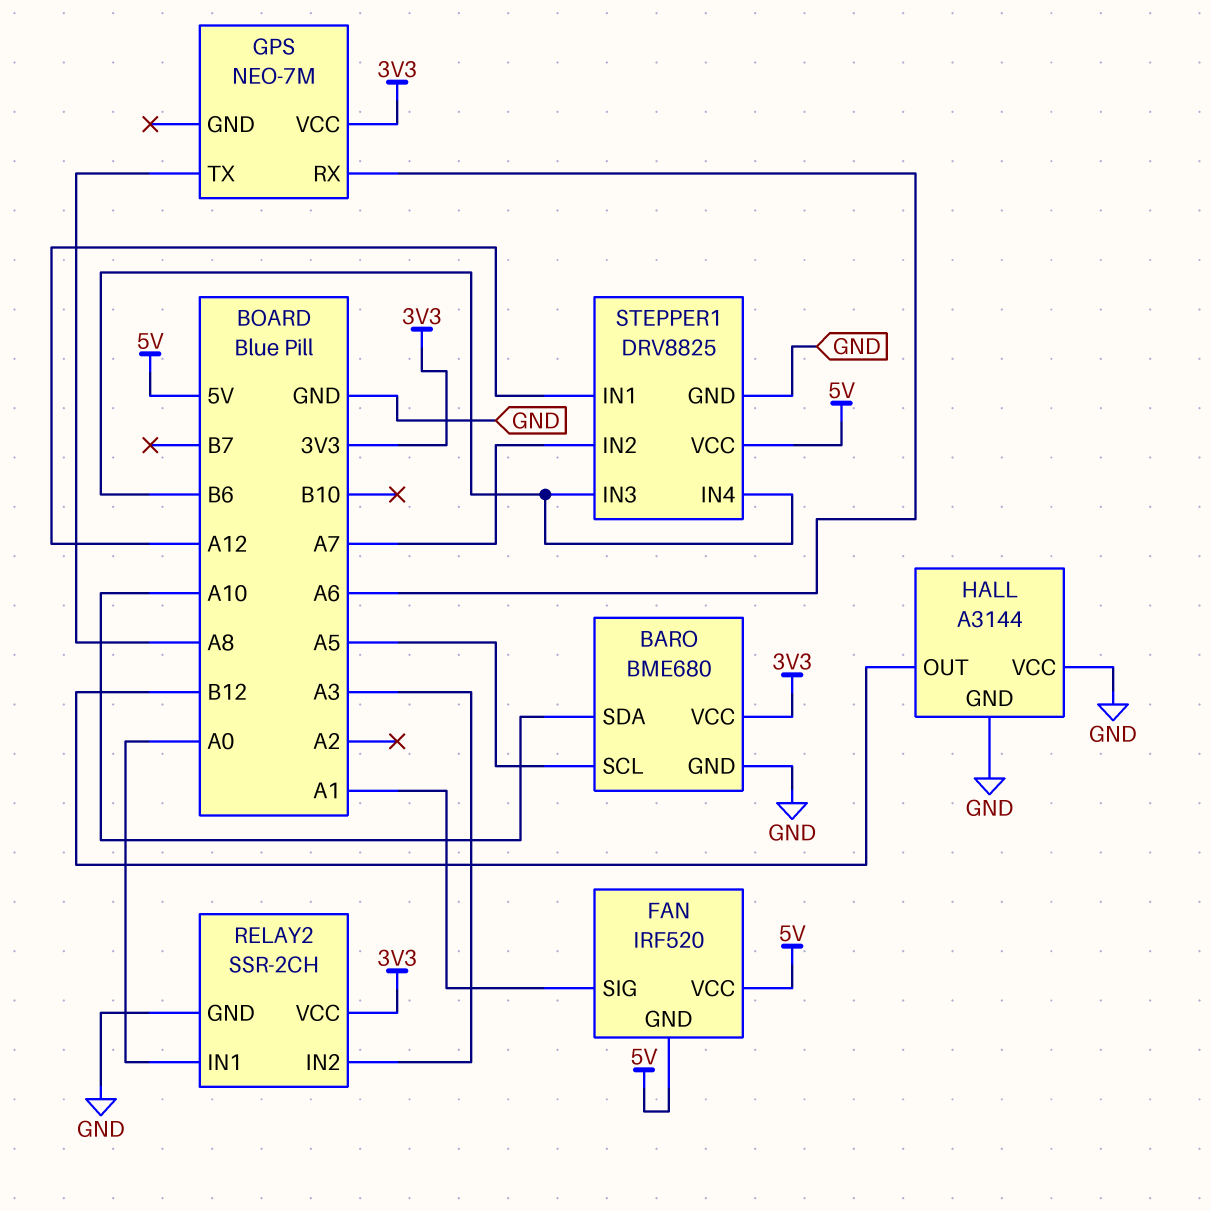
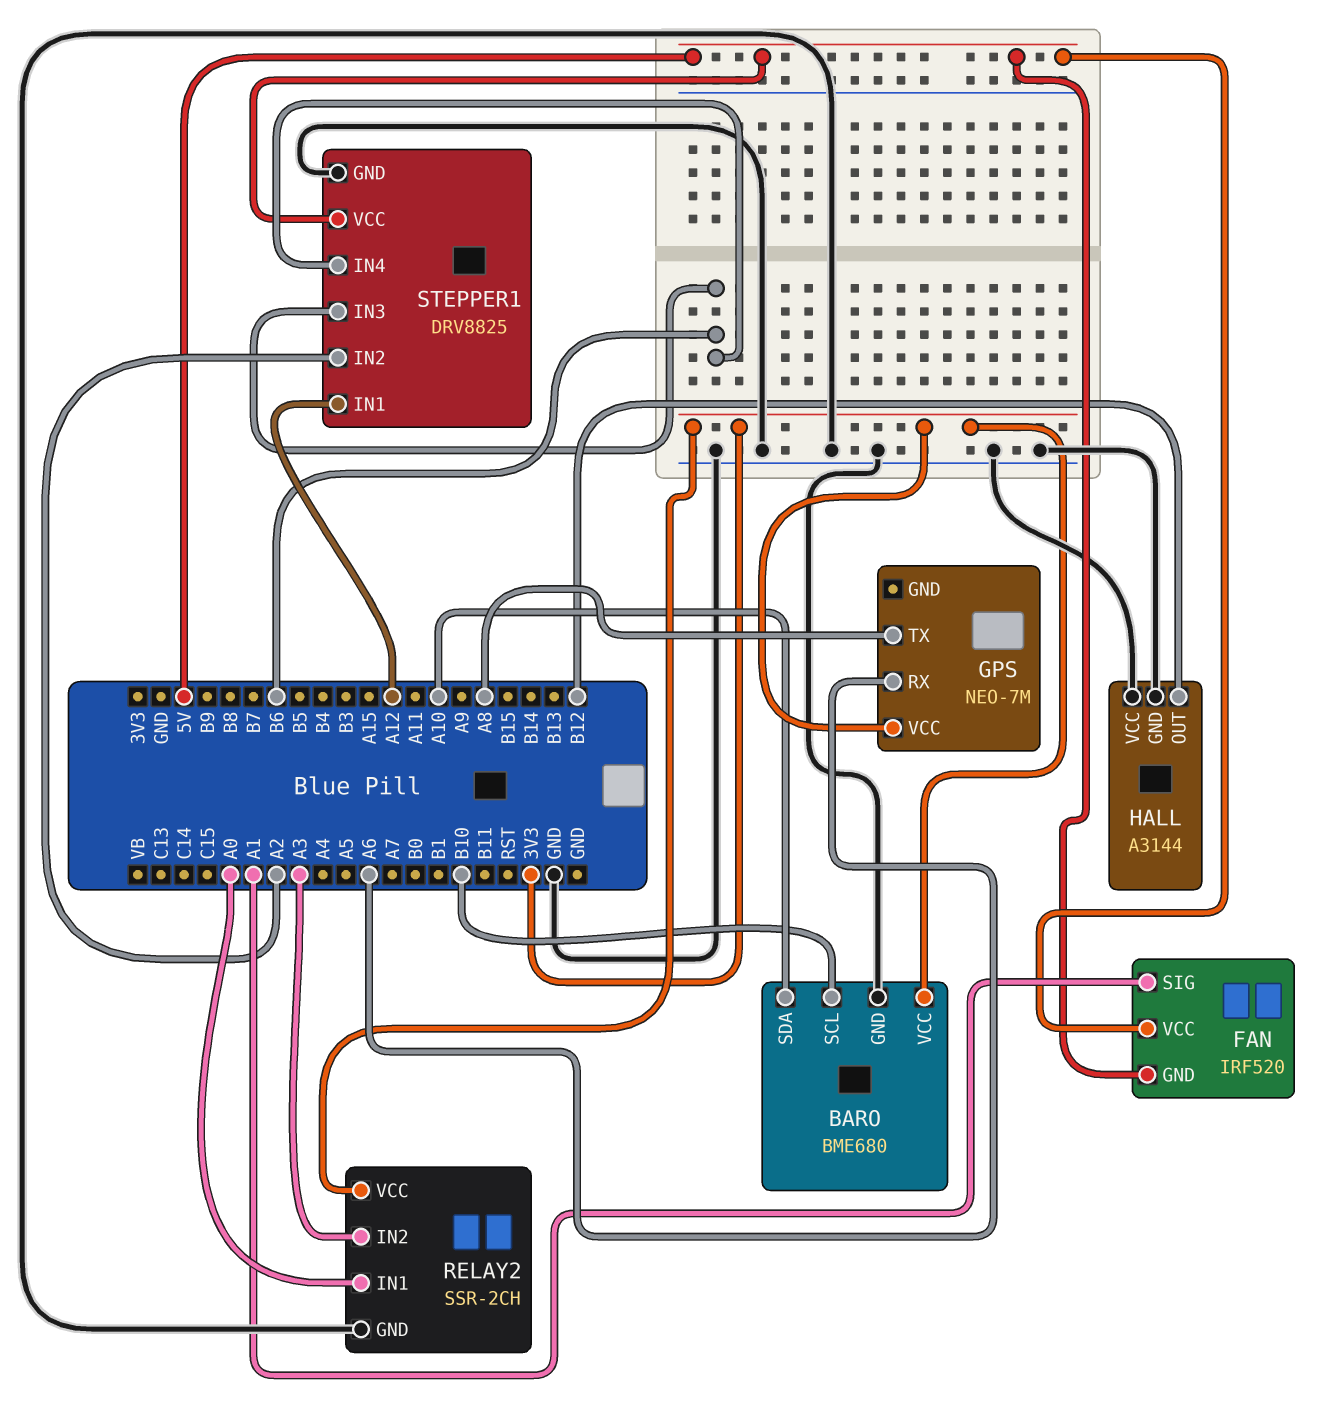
BARO pin SCL: A5 -> B10
STEPPER1 pin IN2: A7 -> A2

